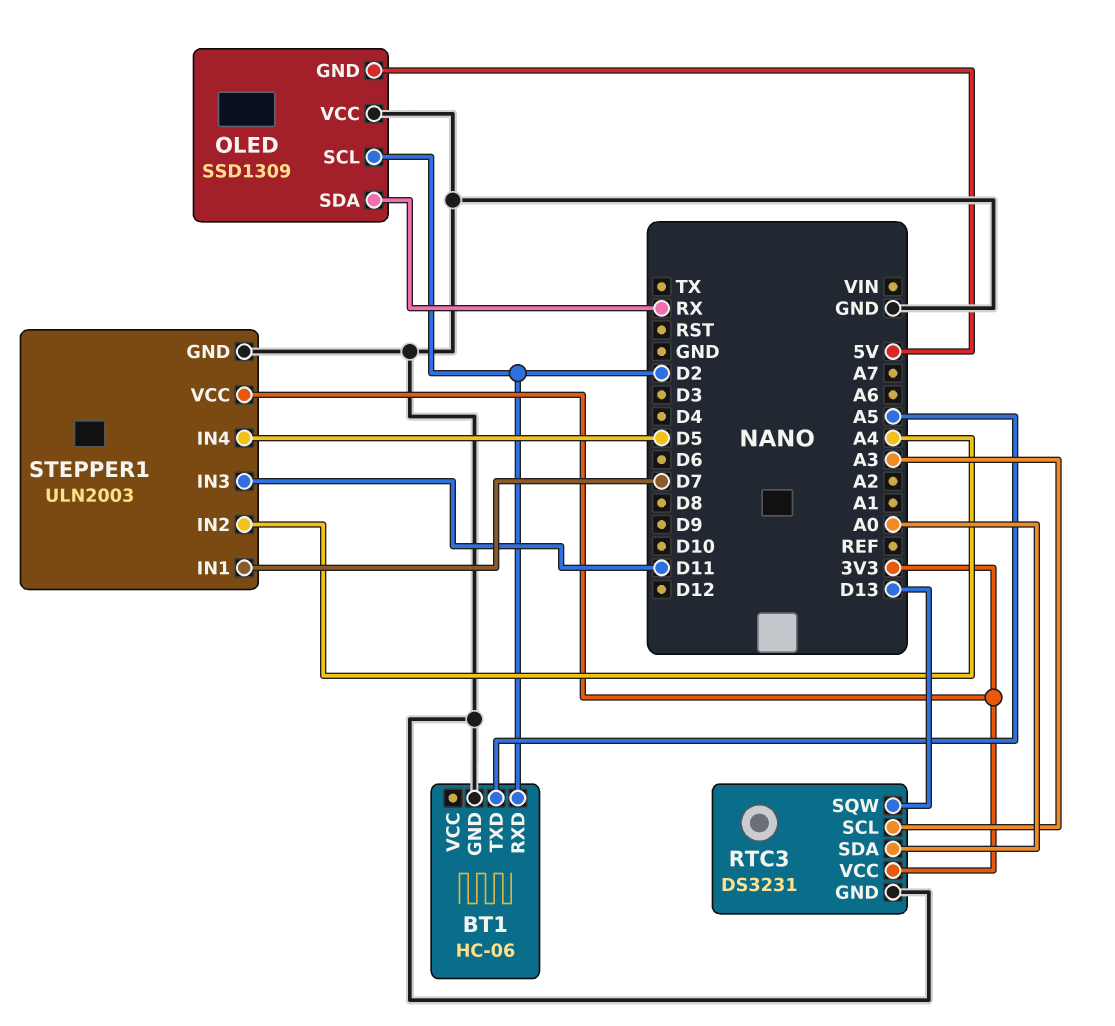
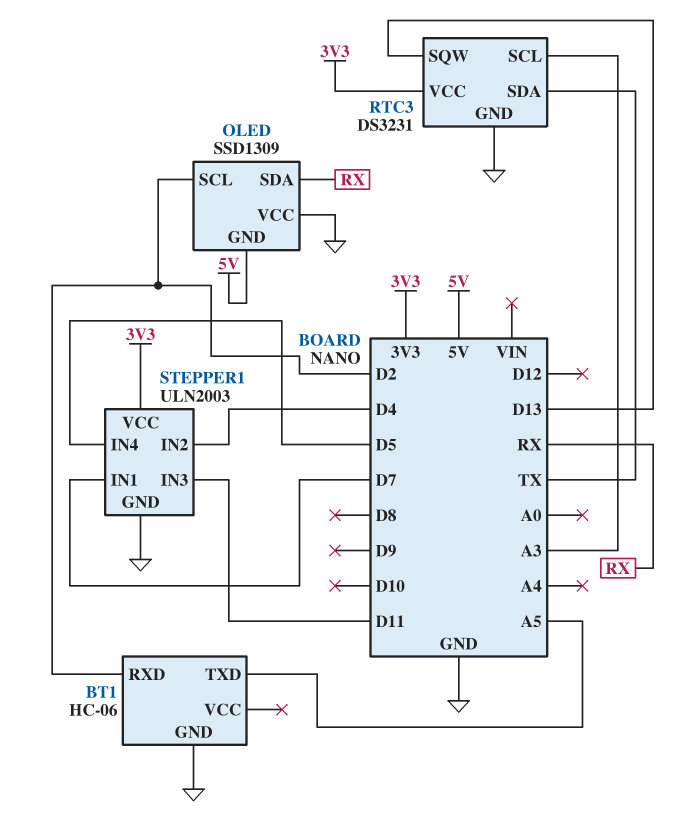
RTC3 pin SDA: A0 -> TX
STEPPER1 pin IN2: A4 -> D4

